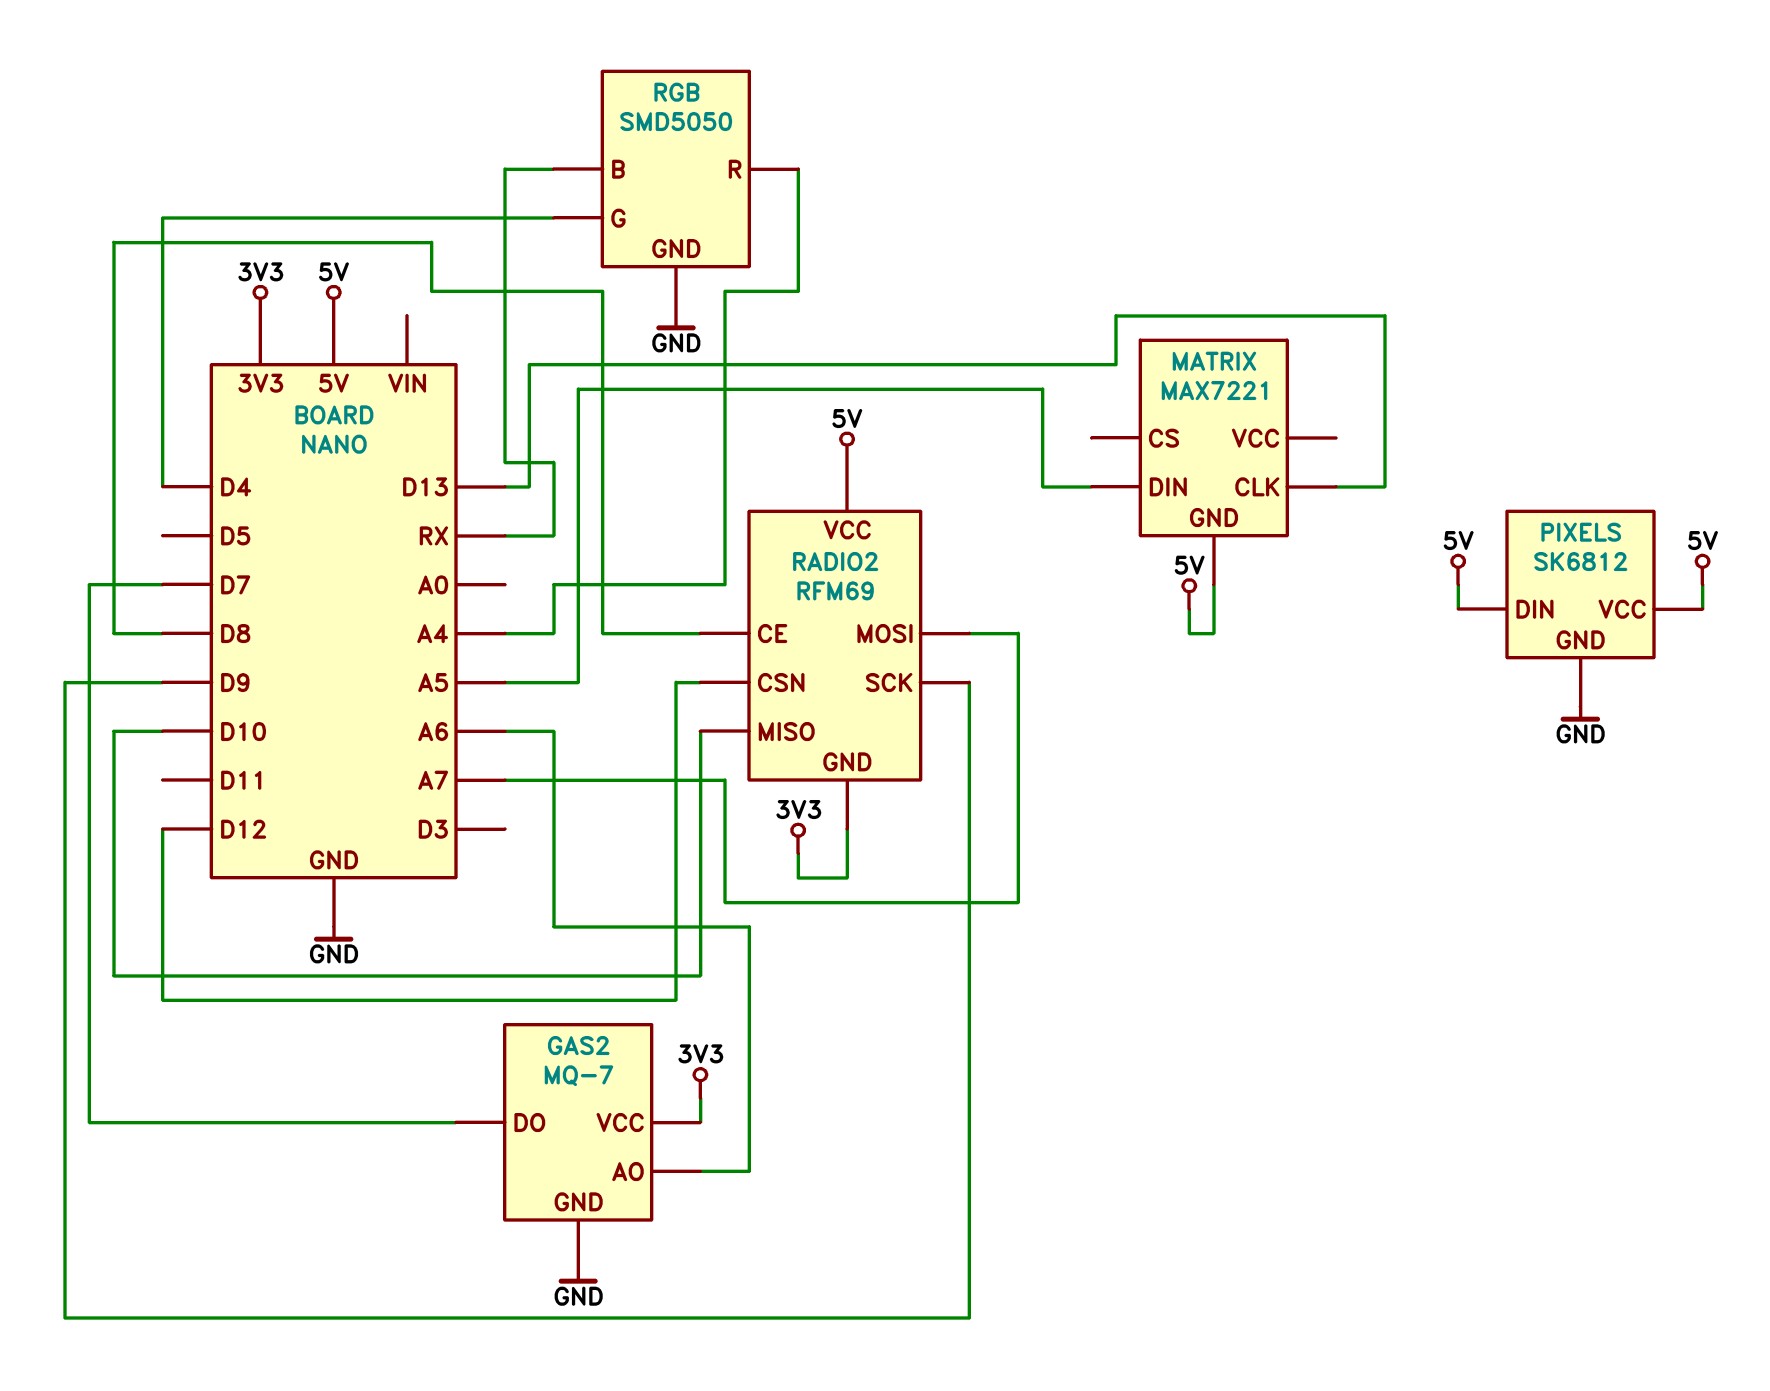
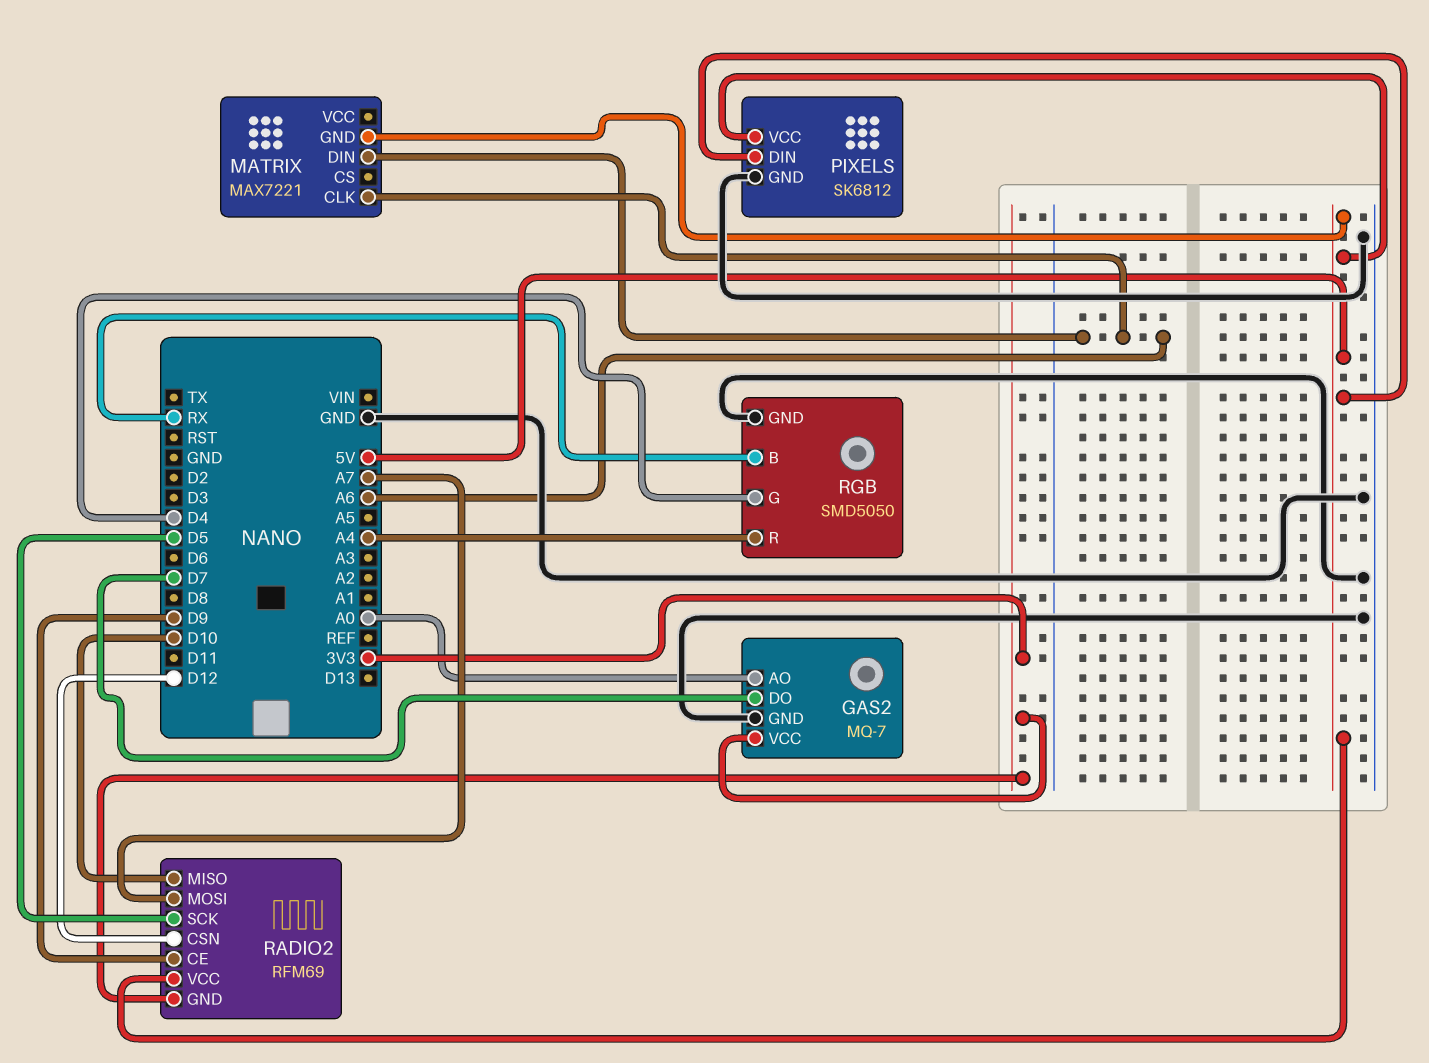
GAS2 pin AO: A6 -> A0
MATRIX pin CLK: D13 -> A6
MATRIX pin DIN: A5 -> A6
RADIO2 pin CE: D8 -> D9
RADIO2 pin SCK: D9 -> D5

